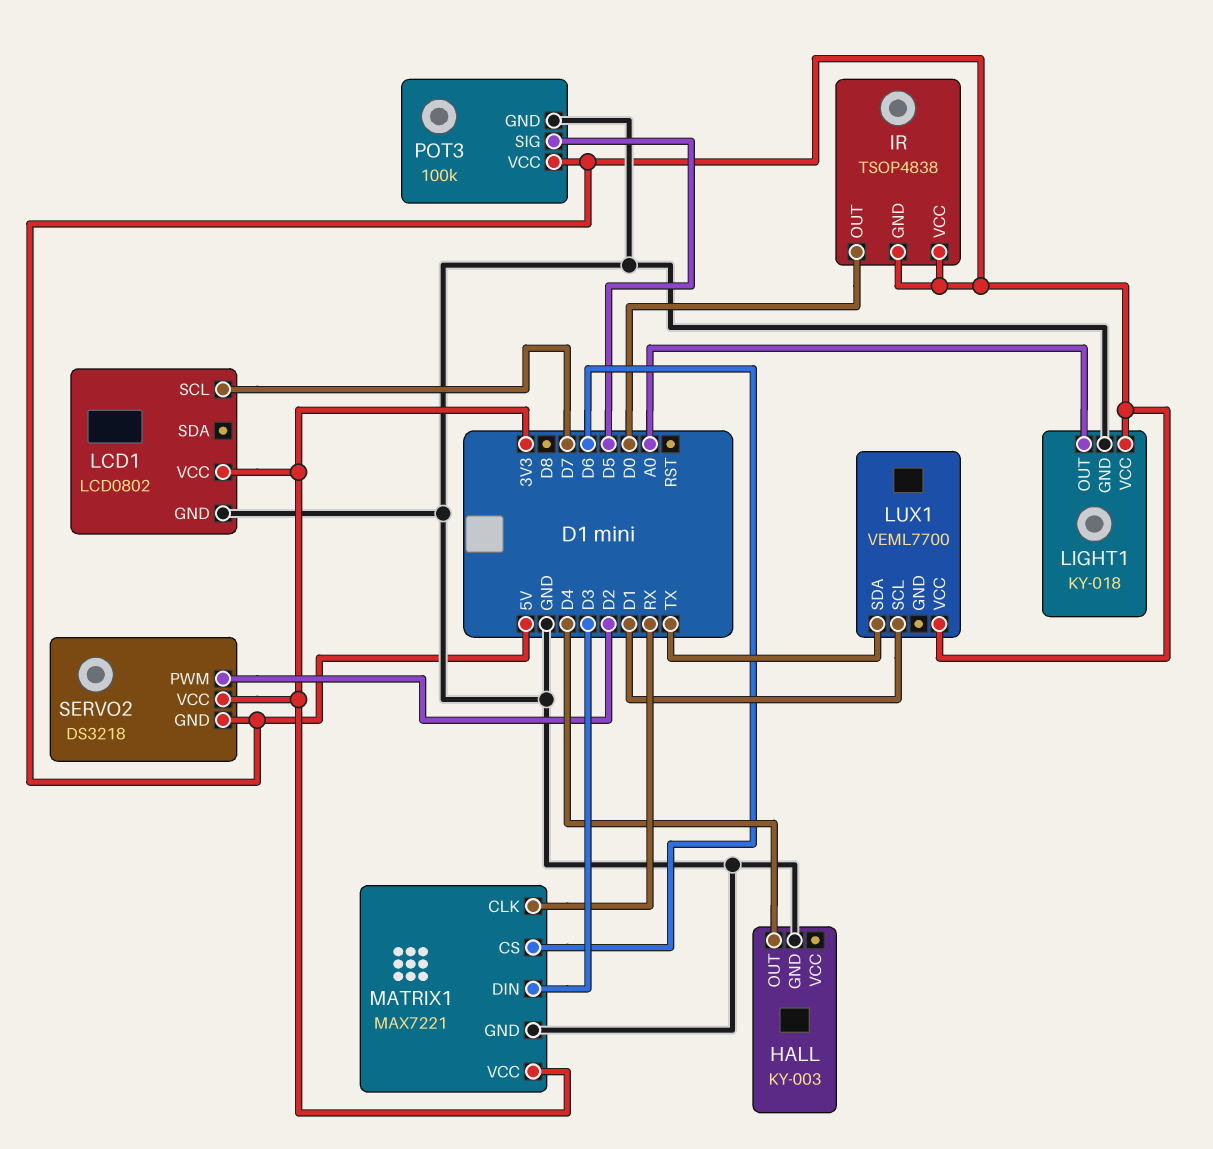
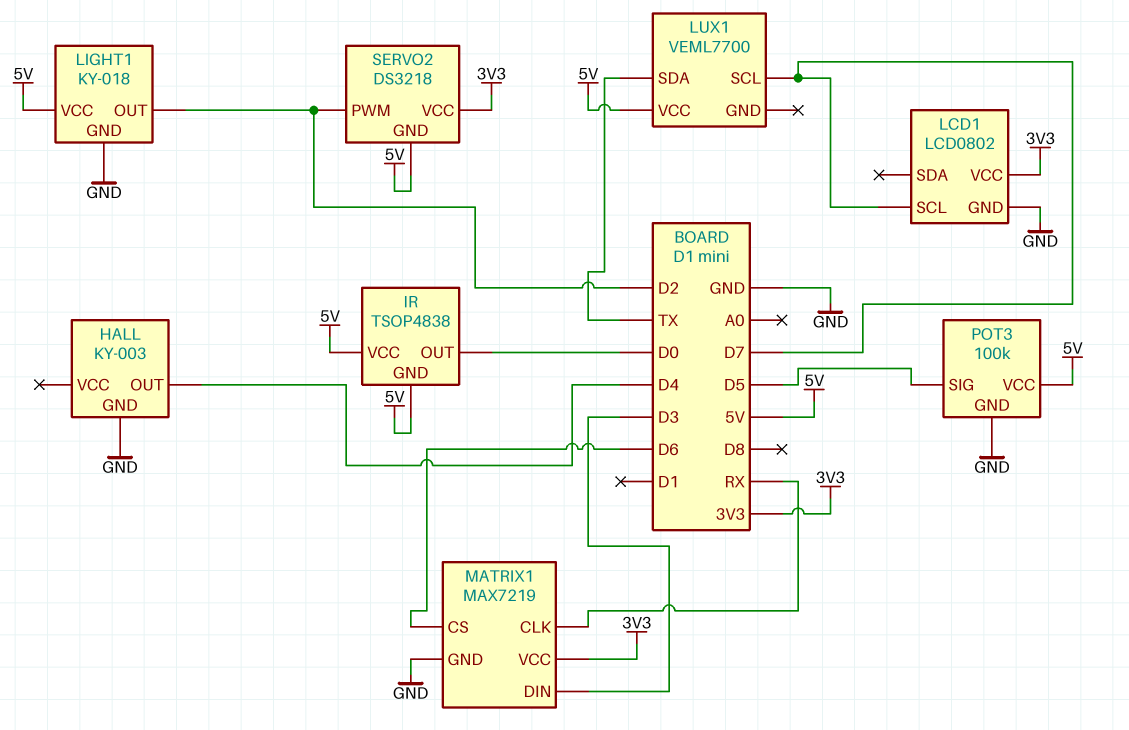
LIGHT1 pin OUT: A0 -> D2
LUX1 pin SCL: D1 -> D7
MATRIX1: MAX7221 -> MAX7219

